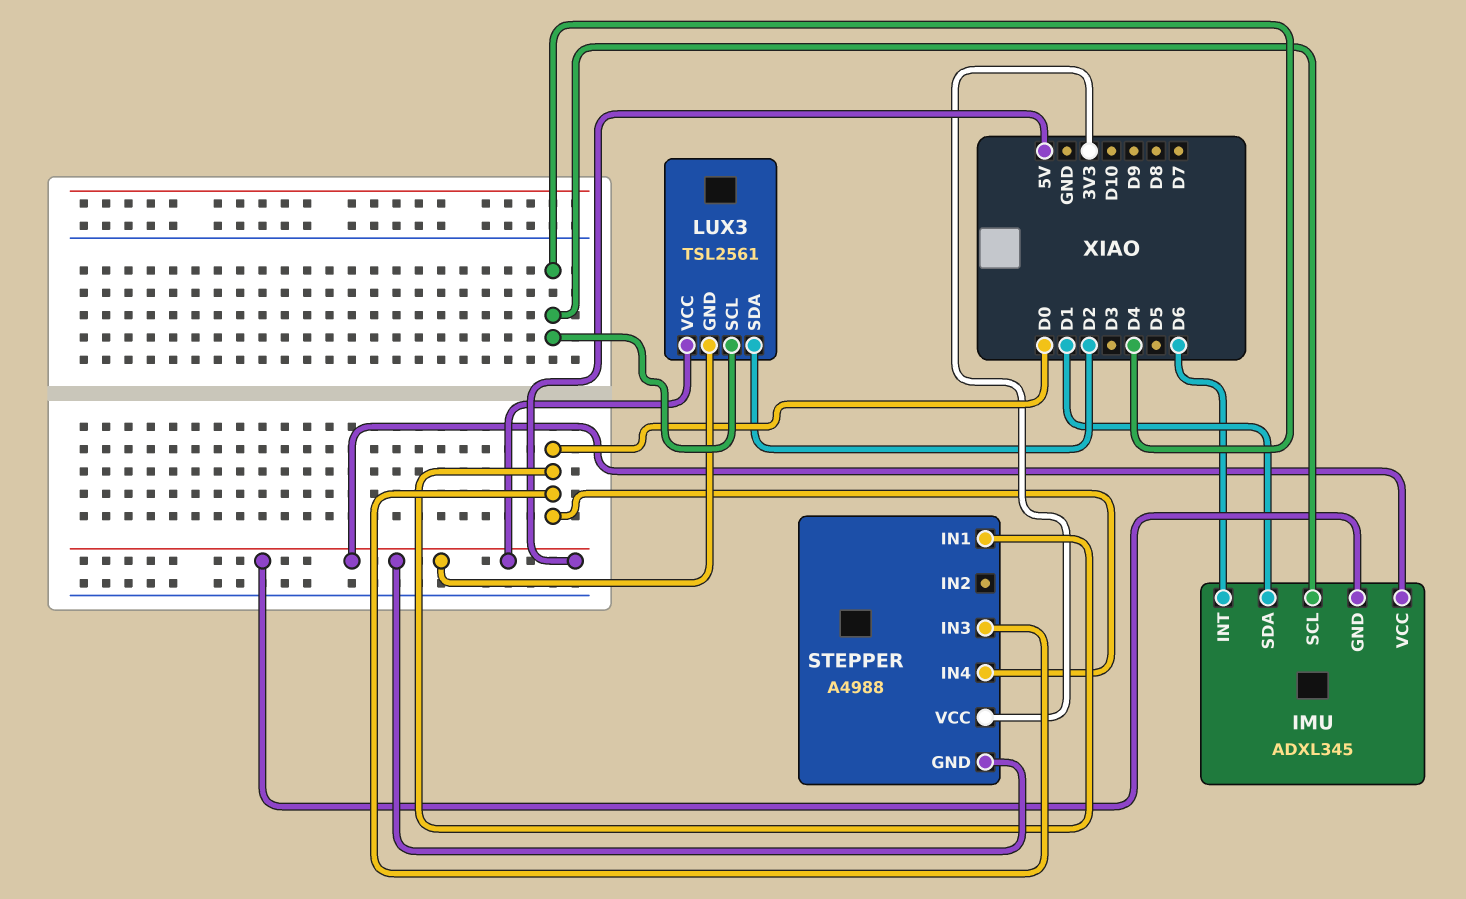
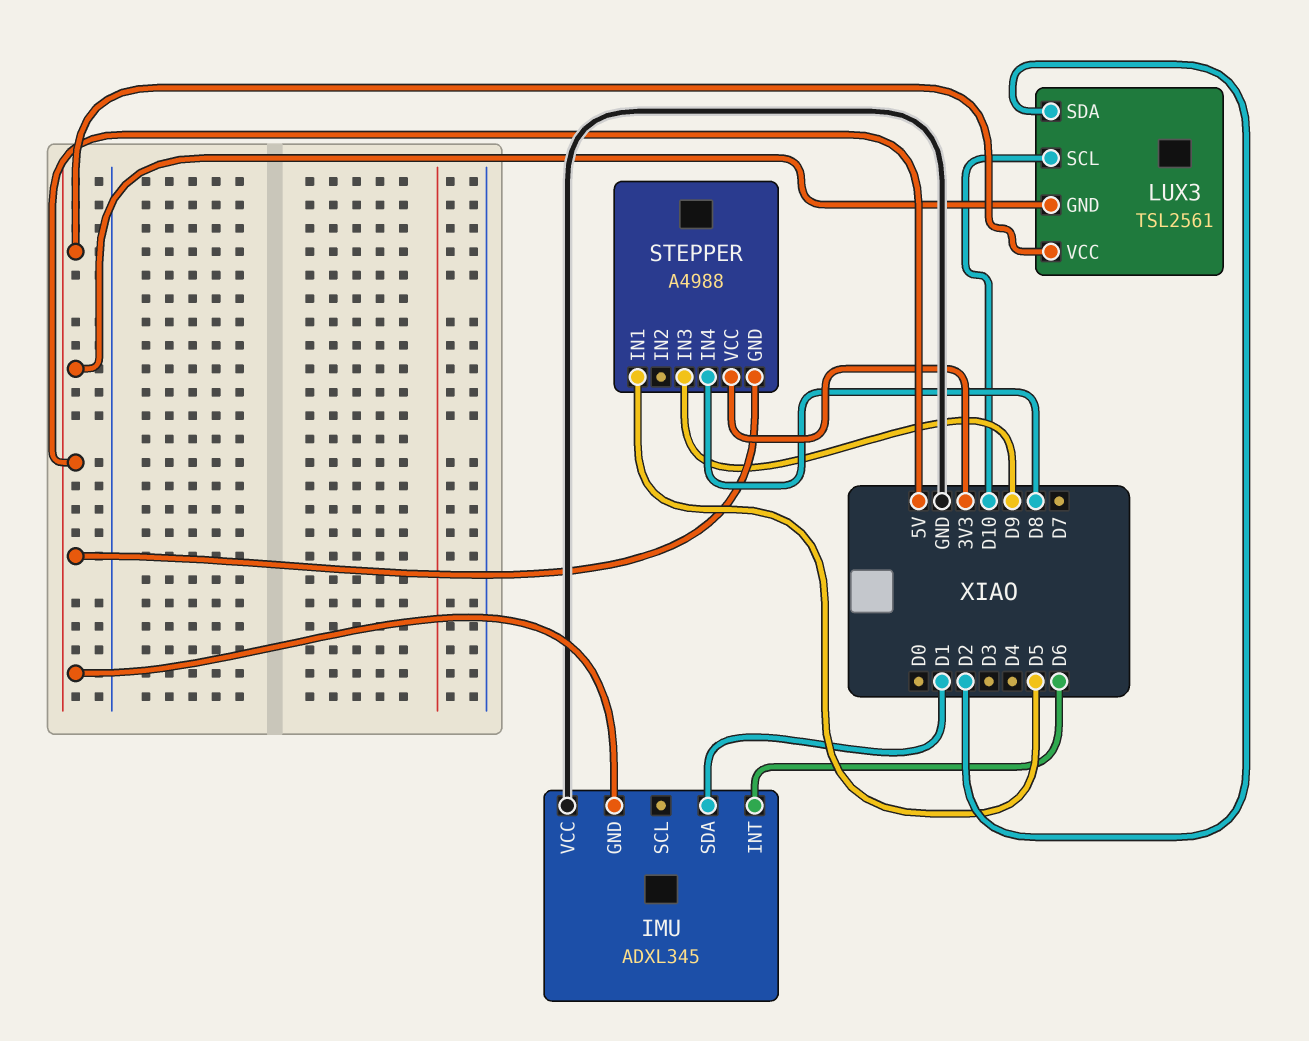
IMU pin SCL: D4 -> none
IMU pin VCC: 5V -> GND
LUX3 pin SCL: D4 -> D10
STEPPER pin IN1: D0 -> D5
STEPPER pin IN3: D0 -> D9
STEPPER pin IN4: D0 -> D8

